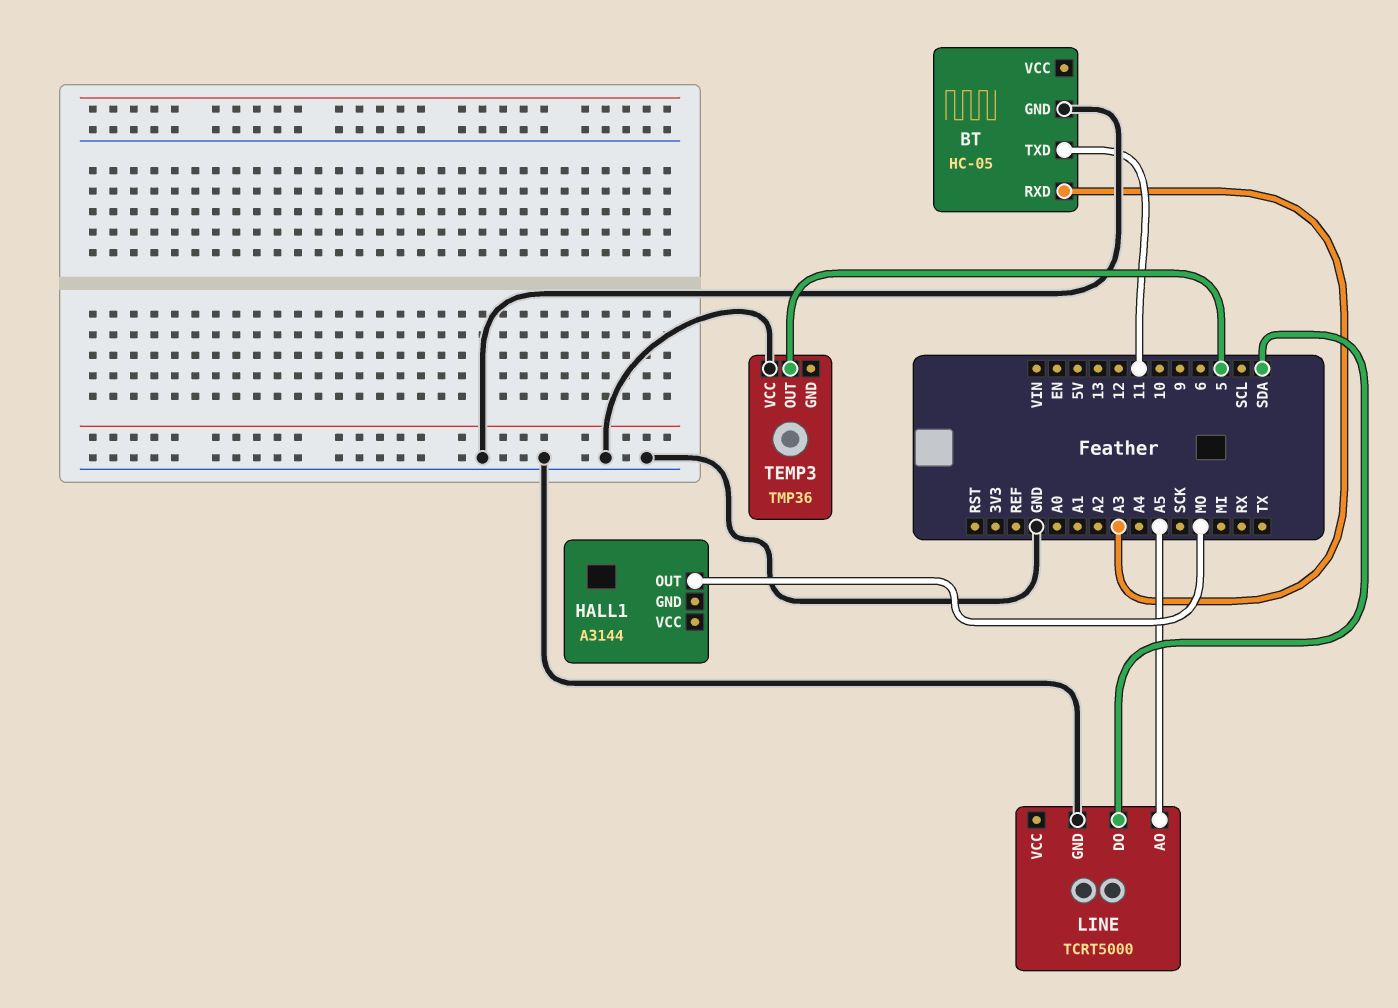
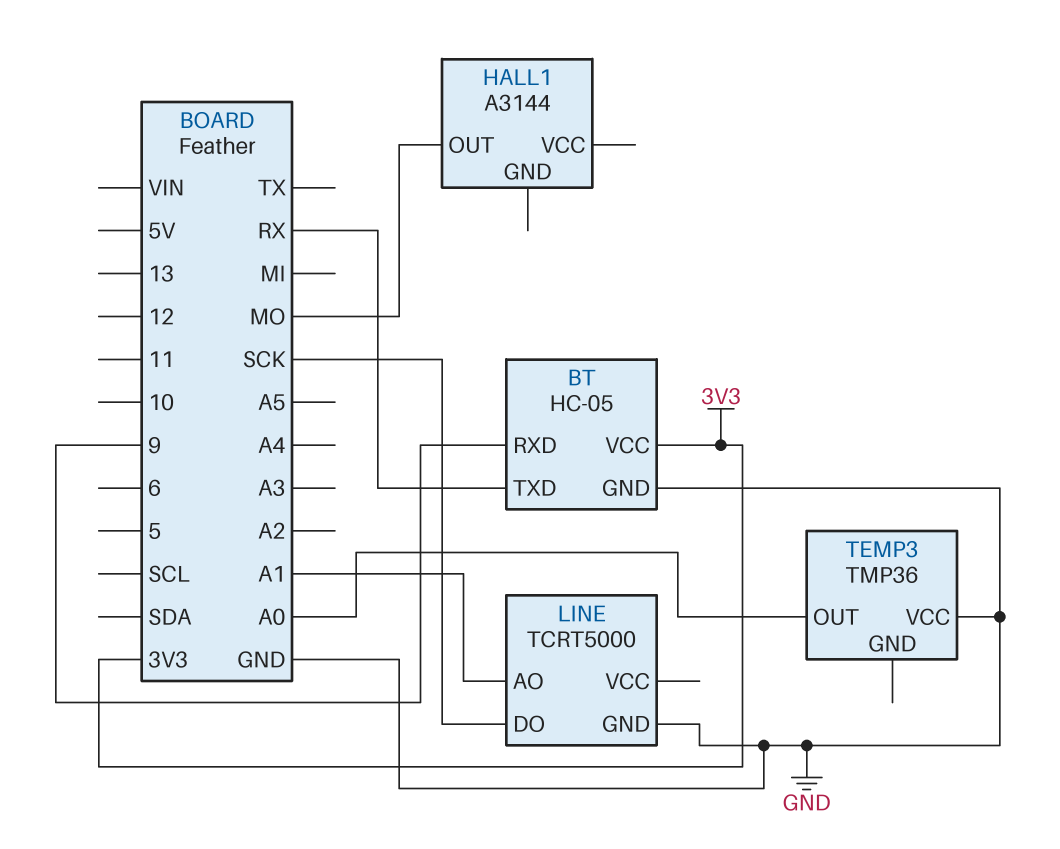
BT pin RXD: A3 -> 9
BT pin TXD: 11 -> RX
BT pin VCC: none -> 3V3
LINE pin AO: A5 -> A1
LINE pin DO: SDA -> SCK
TEMP3 pin OUT: 5 -> A0

